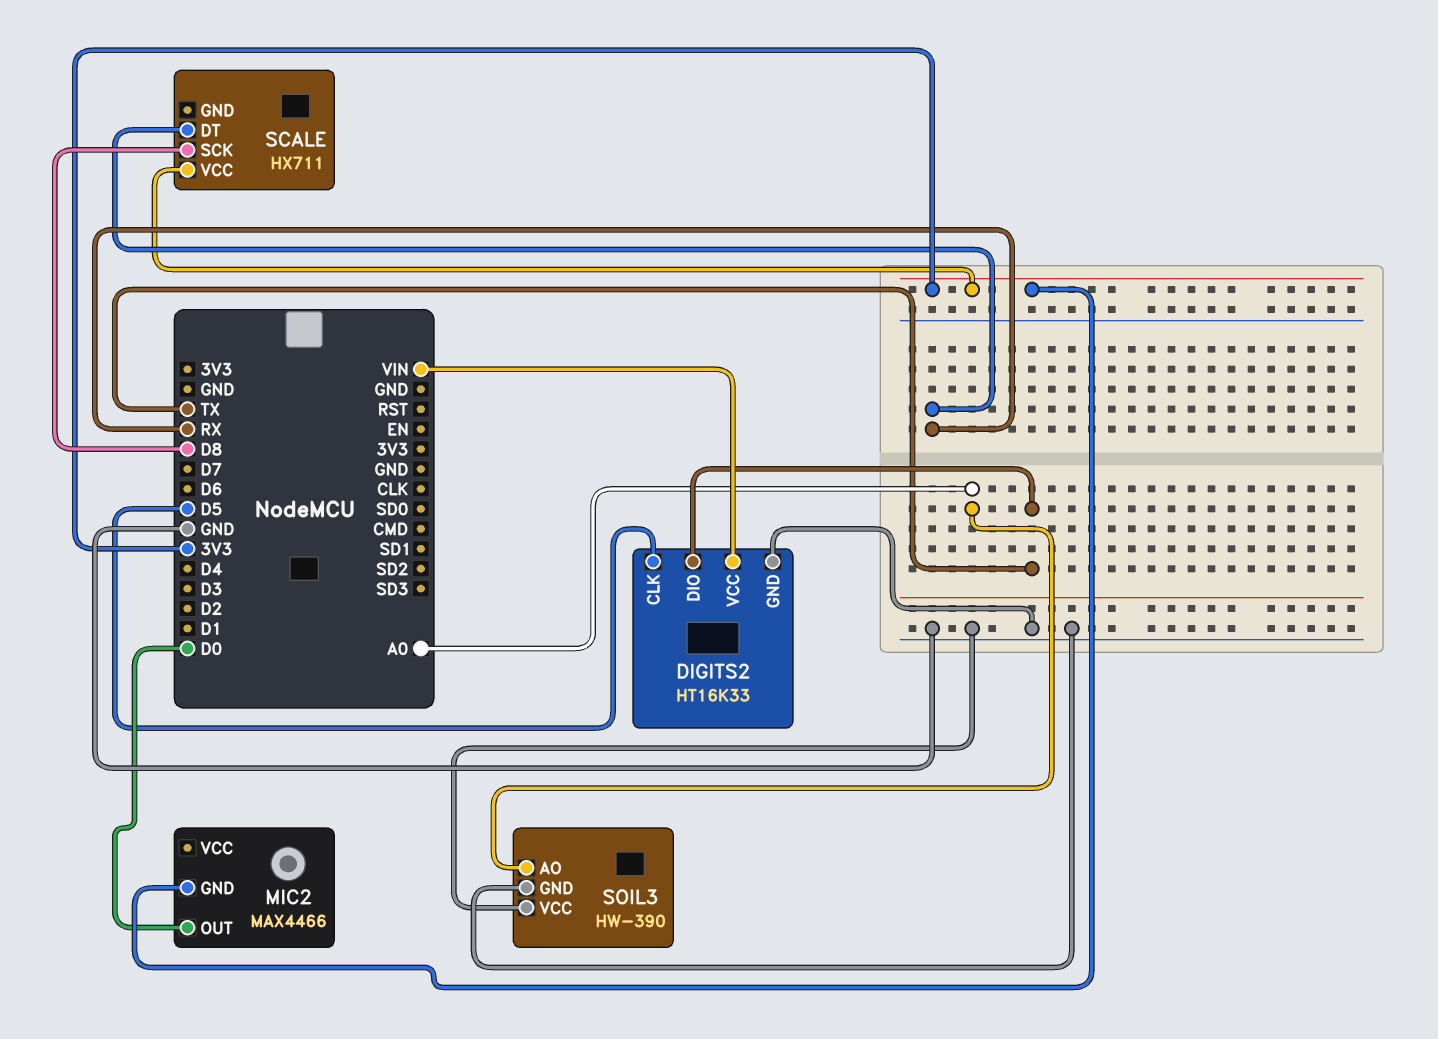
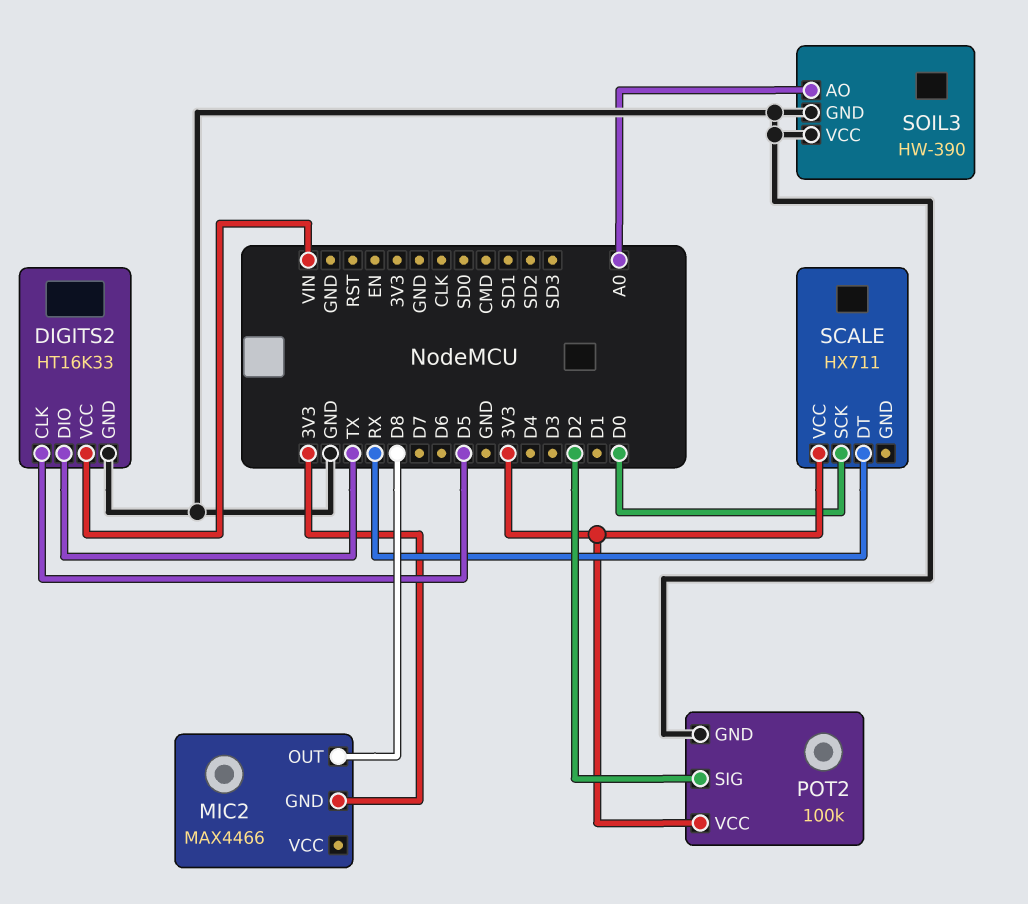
MIC2 pin OUT: D0 -> D8
POT2: none -> 100k
POT2 pin GND: none -> GND
POT2 pin SIG: none -> D2
POT2 pin VCC: none -> 3V3
SCALE pin SCK: D8 -> D0

